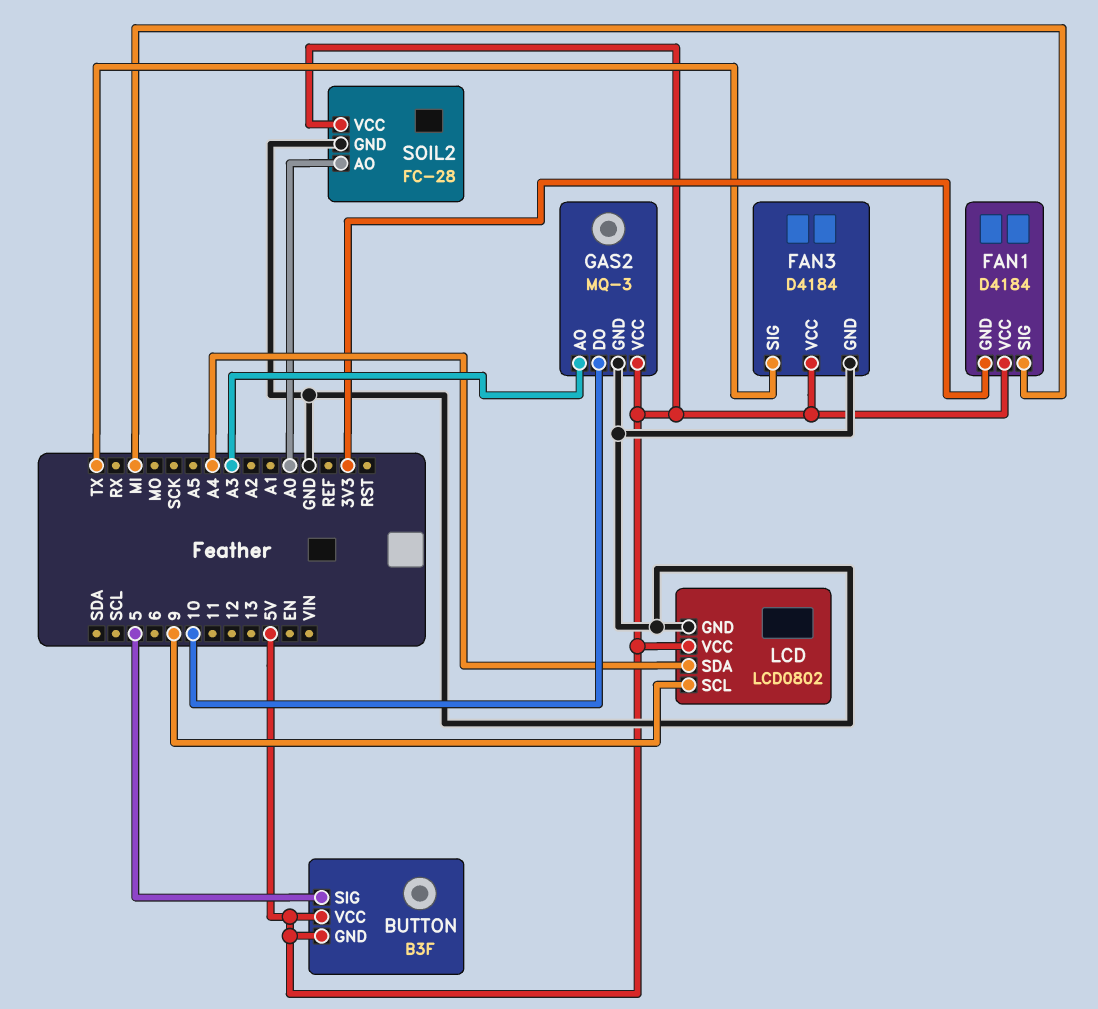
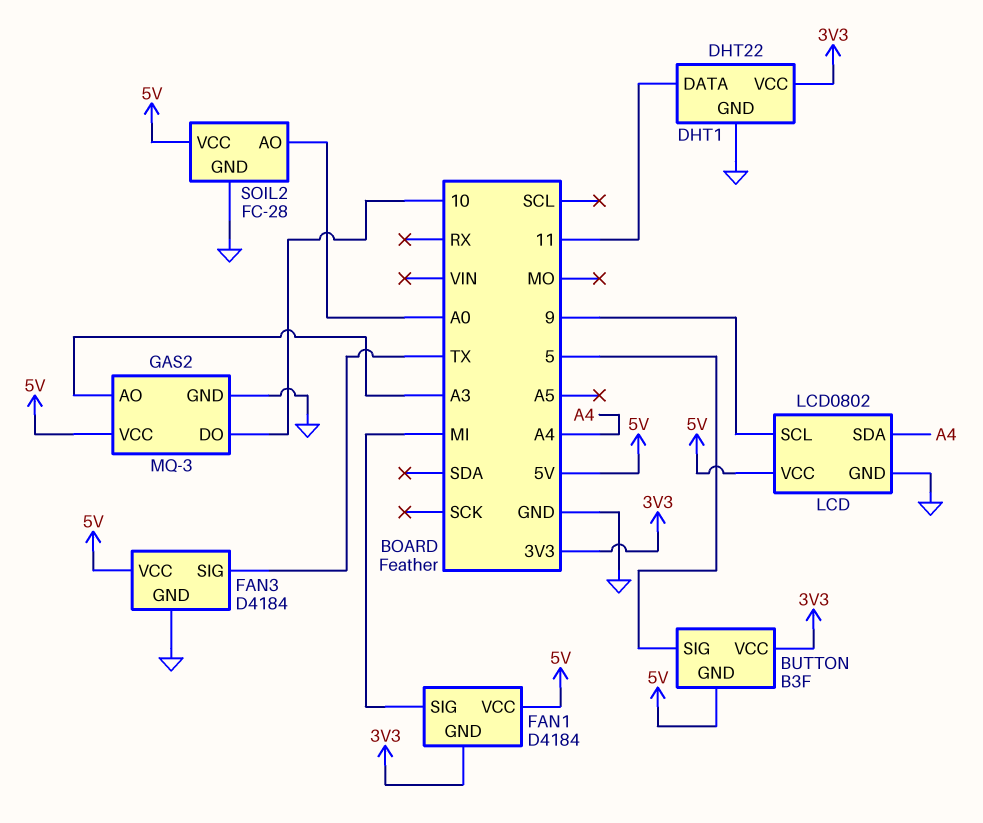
BUTTON pin VCC: 5V -> 3V3
DHT1: none -> DHT22
DHT1 pin DATA: none -> 11
DHT1 pin GND: none -> GND
DHT1 pin VCC: none -> 3V3

